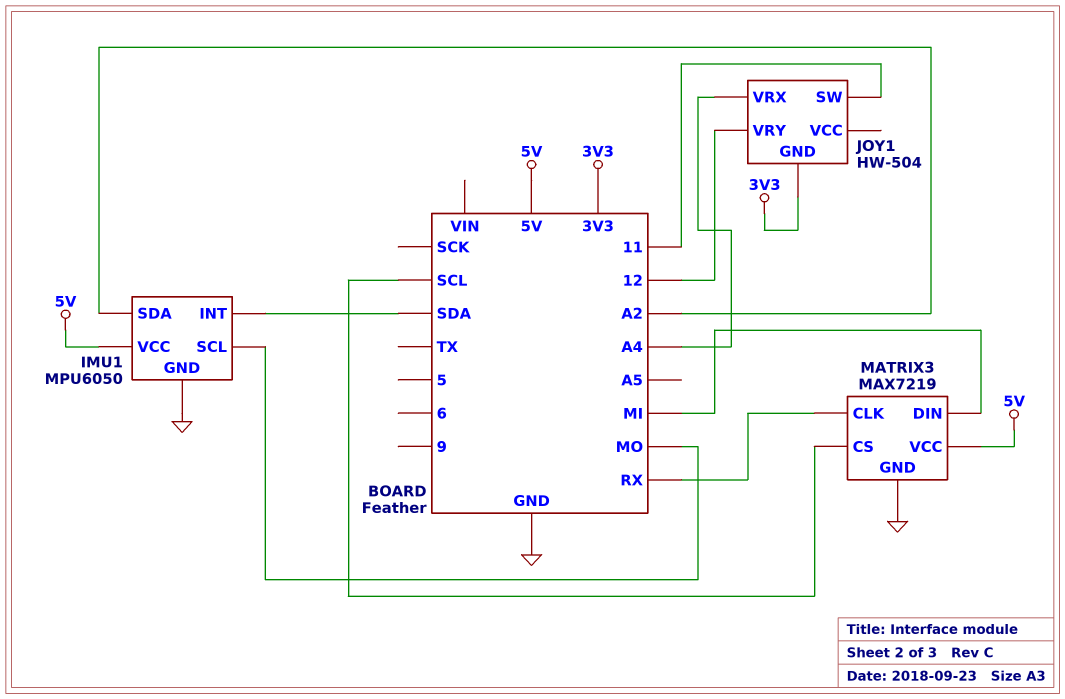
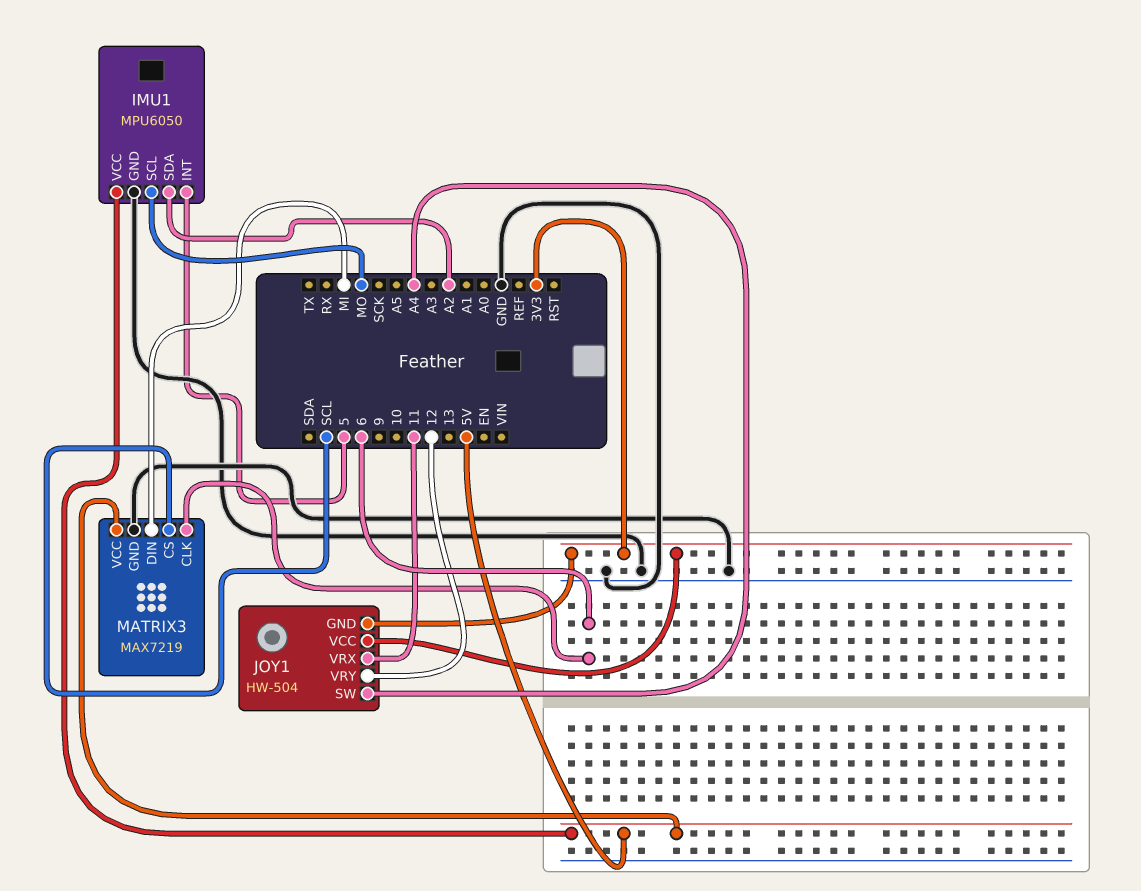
IMU1 pin INT: SDA -> 5
JOY1 pin SW: 11 -> A4
JOY1 pin VCC: none -> 3V3
JOY1 pin VRX: A4 -> 11
MATRIX3 pin CLK: RX -> 6

